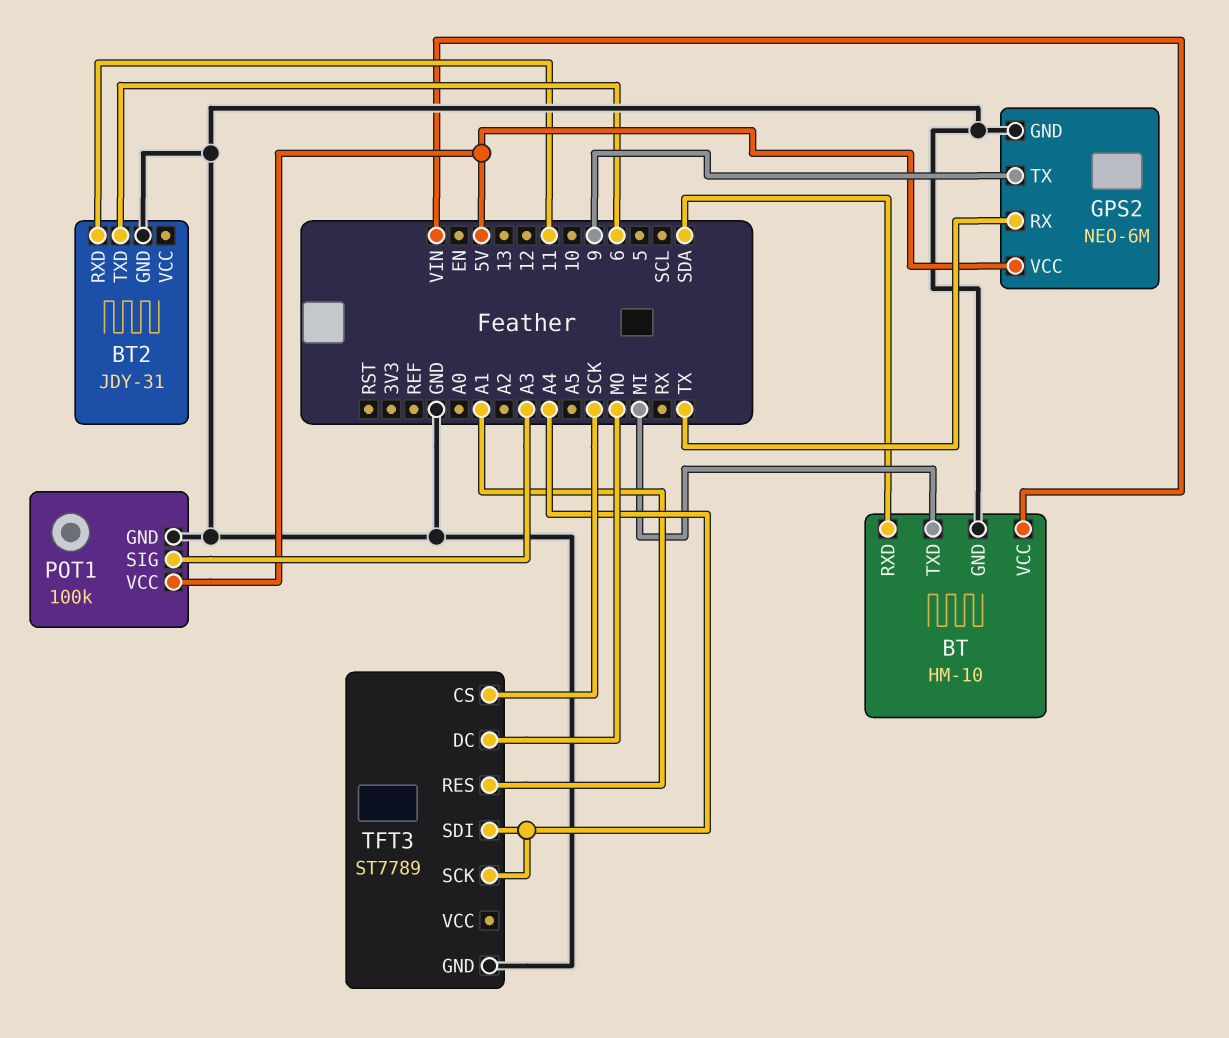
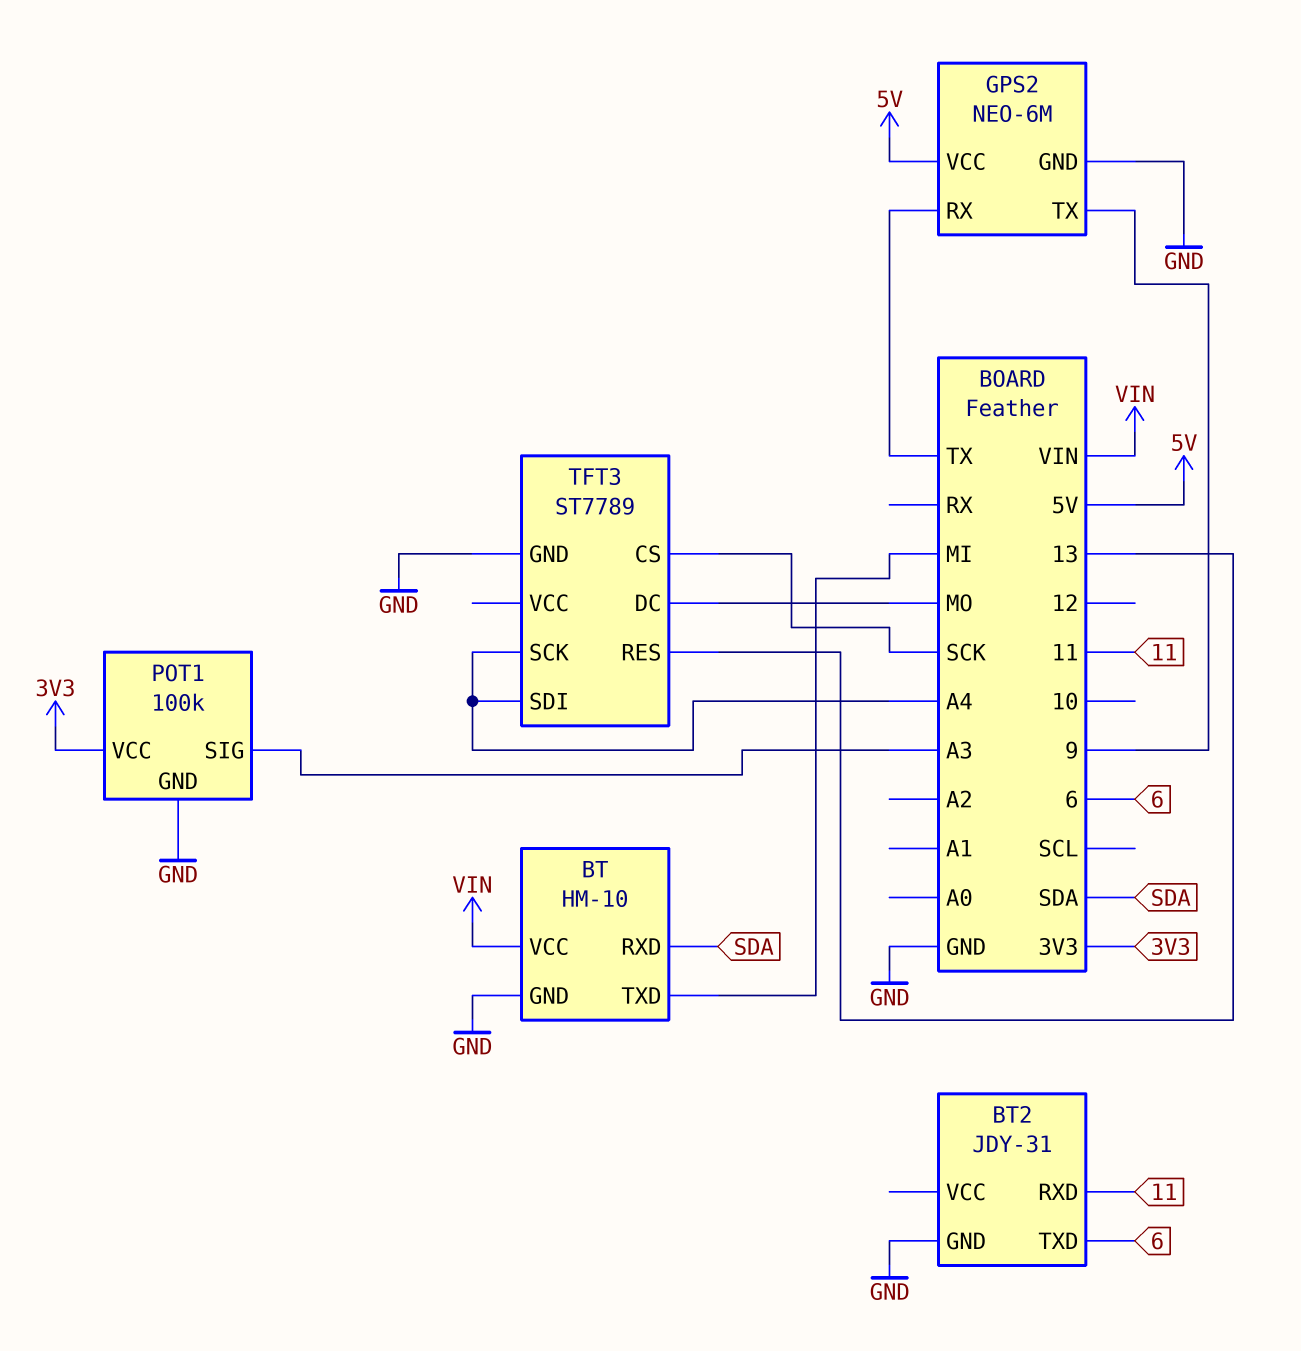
POT1 pin VCC: 5V -> 3V3
TFT3 pin RES: A1 -> 13

